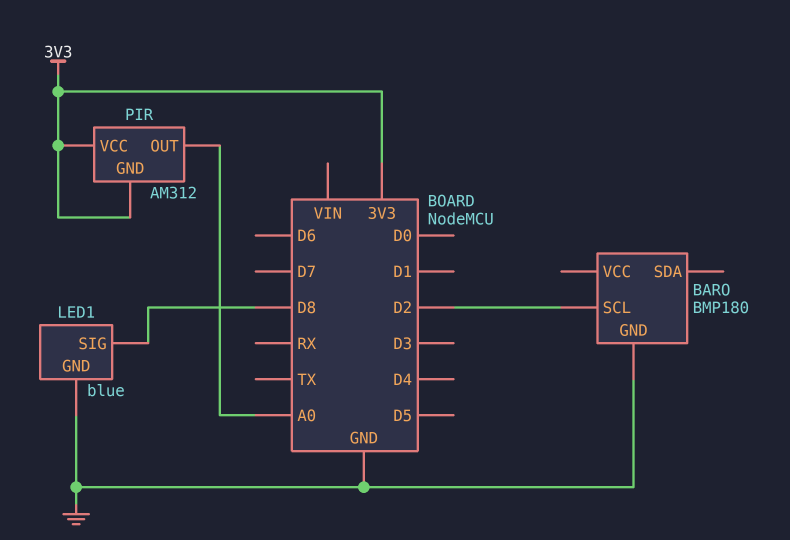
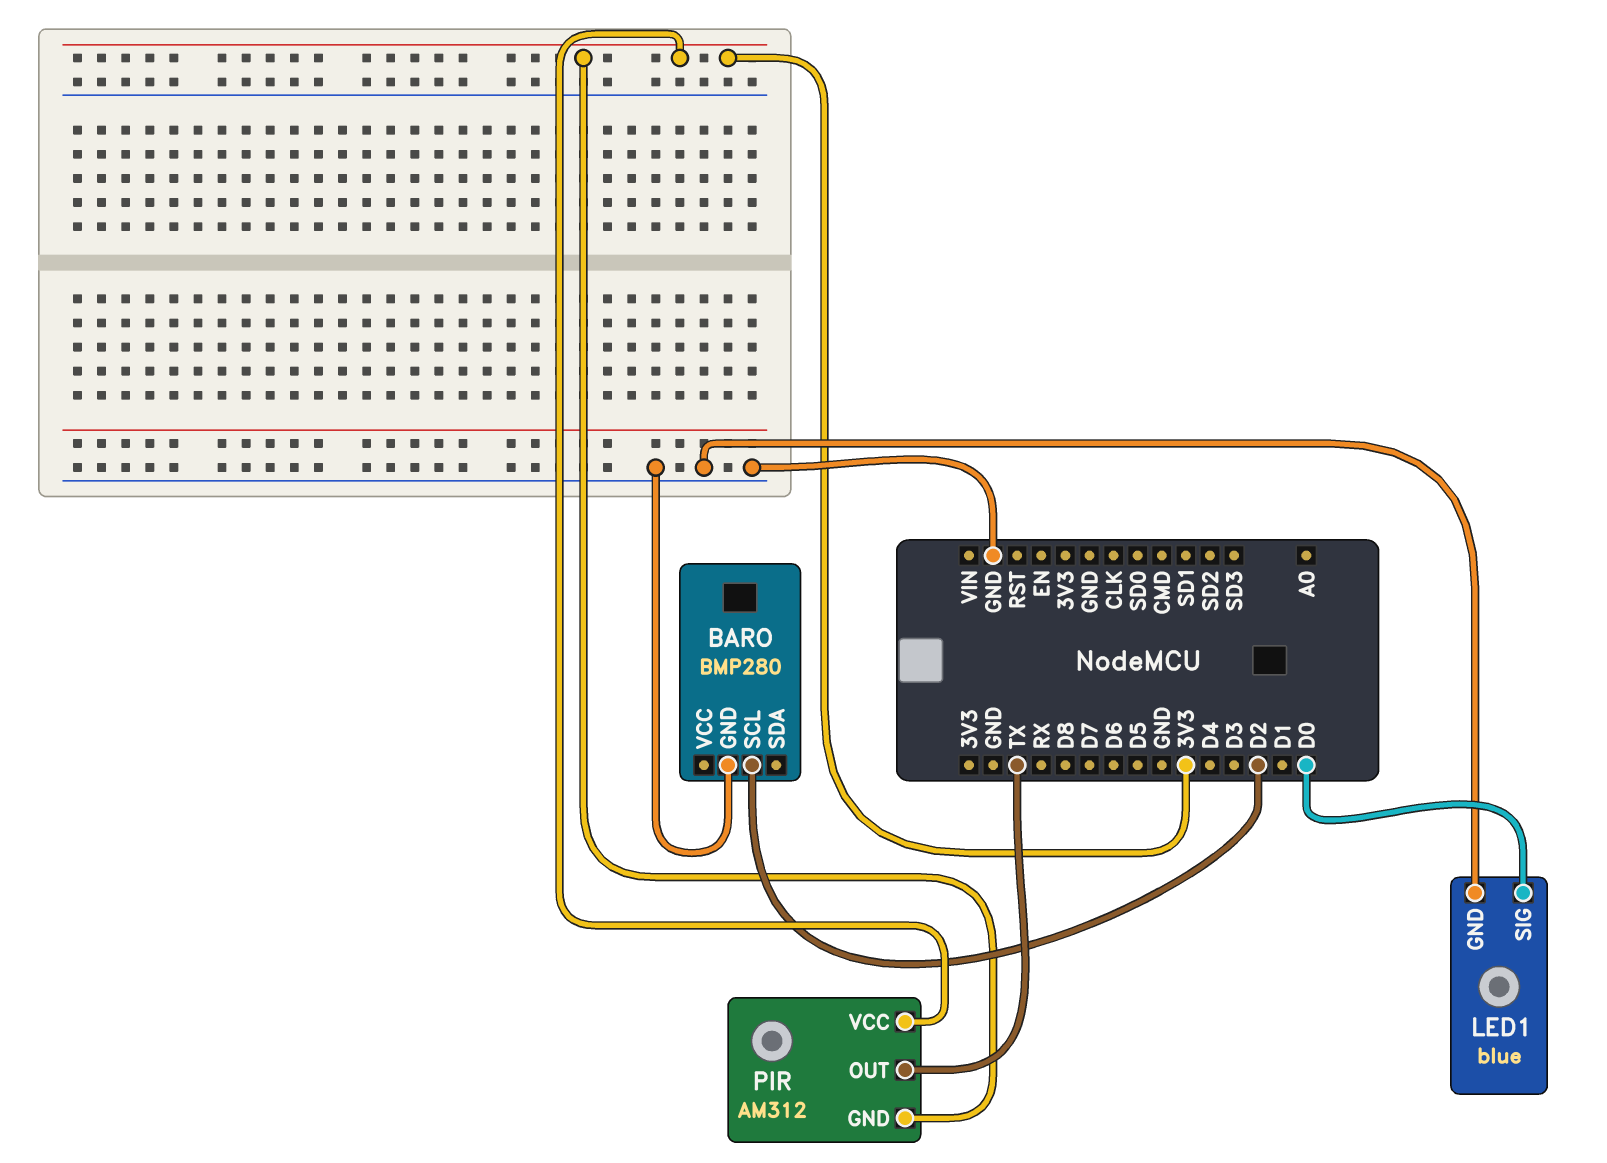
BARO: BMP180 -> BMP280
LED1 pin SIG: D8 -> D0
PIR pin OUT: A0 -> TX

